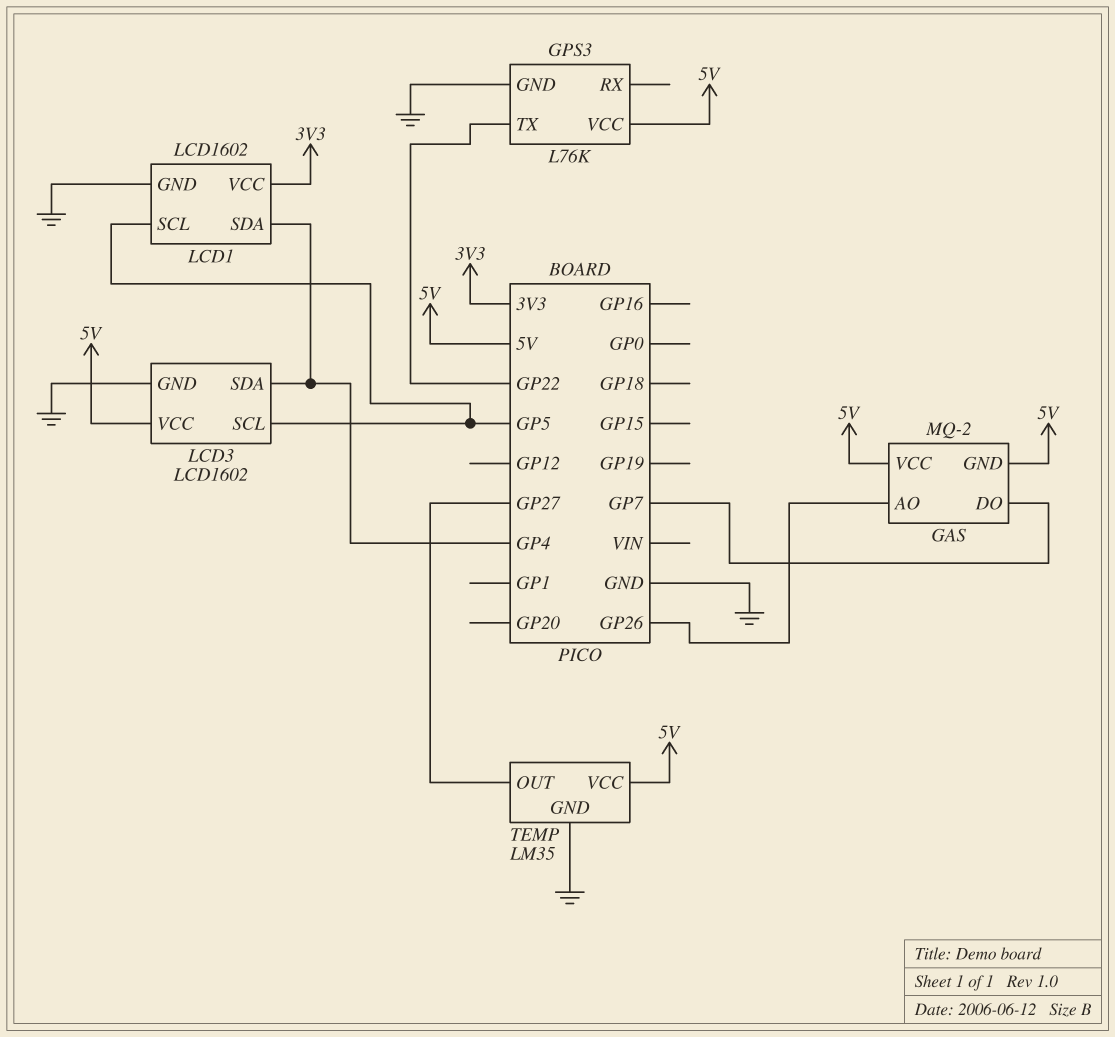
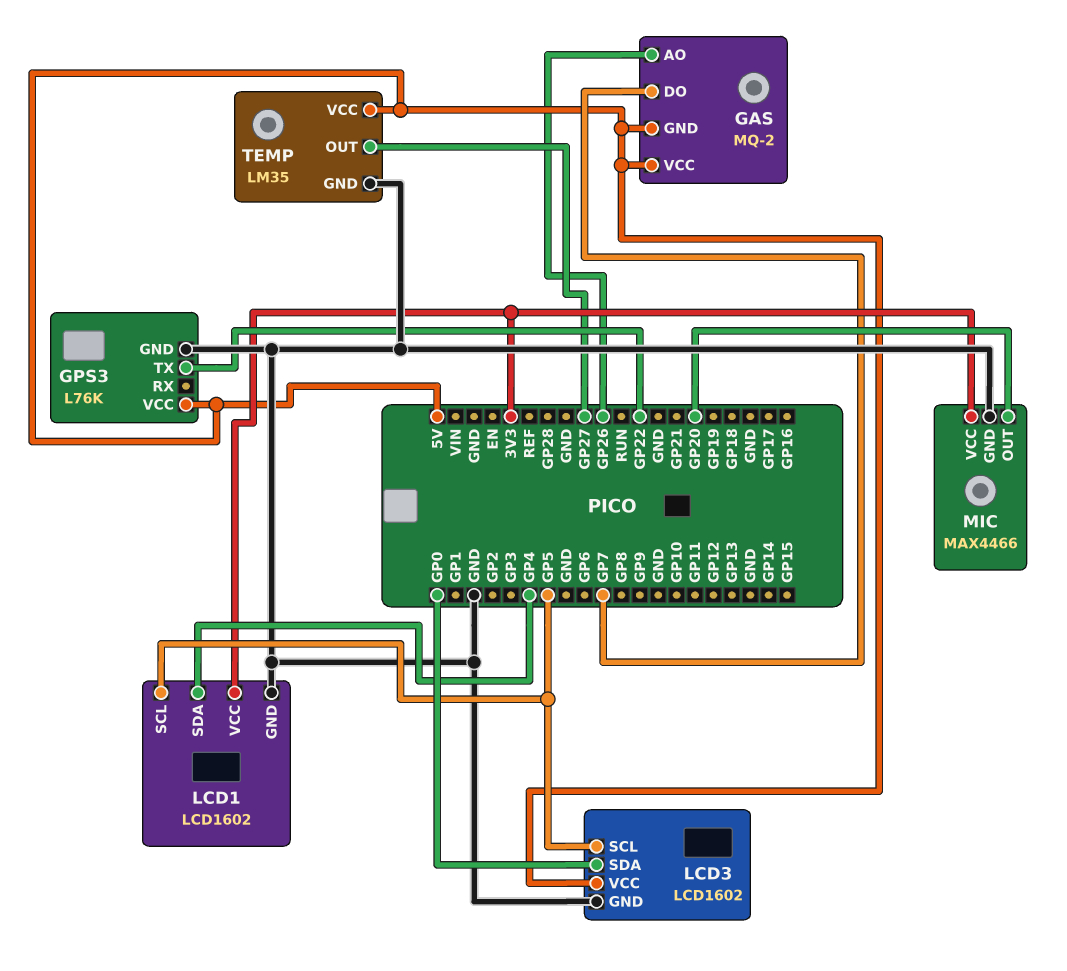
LCD3 pin SDA: GP4 -> GP0
MIC: none -> MAX4466
MIC pin GND: none -> GND
MIC pin OUT: none -> GP20
MIC pin VCC: none -> 3V3

